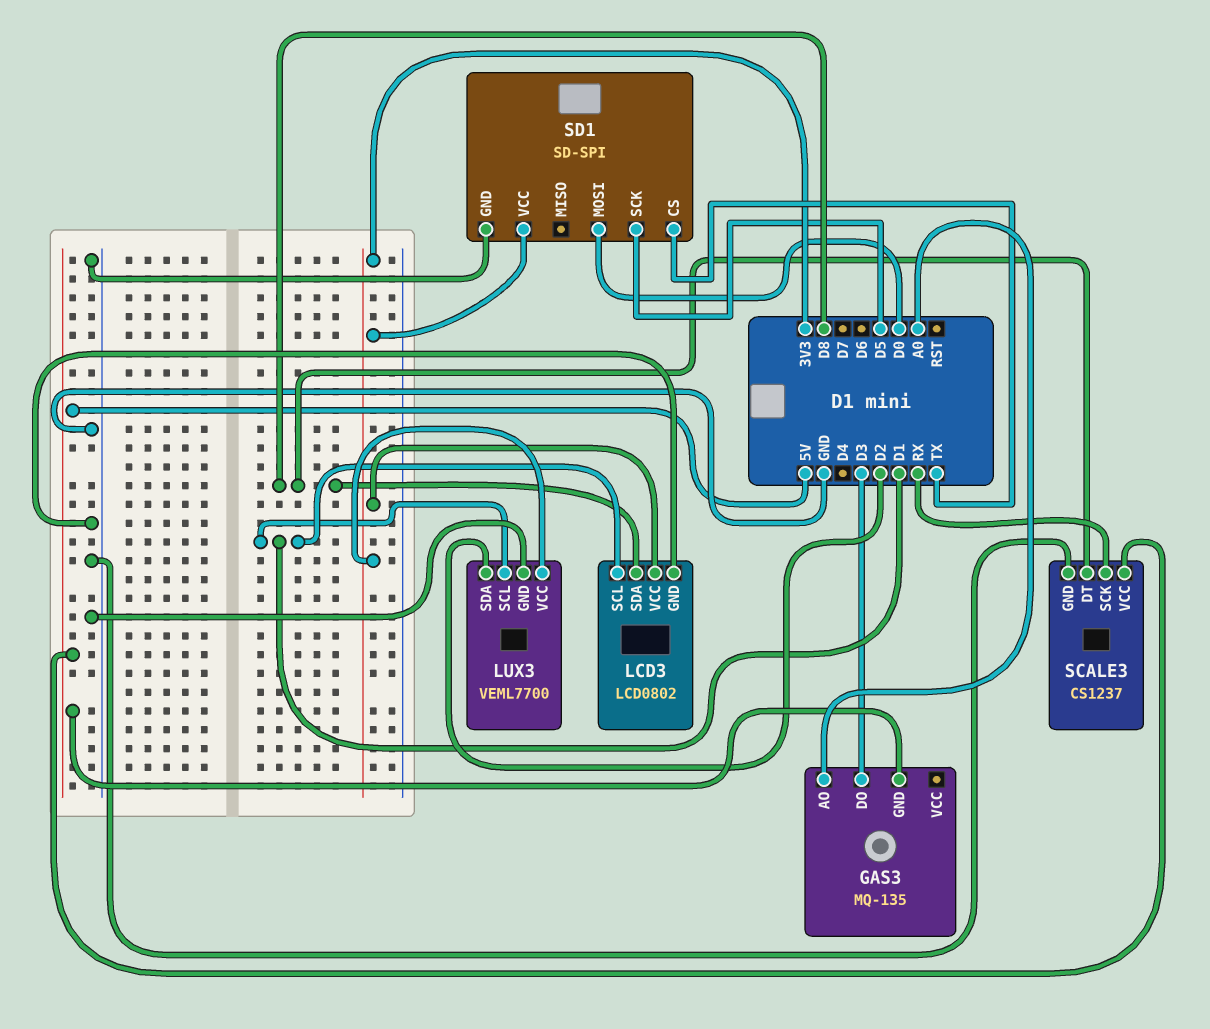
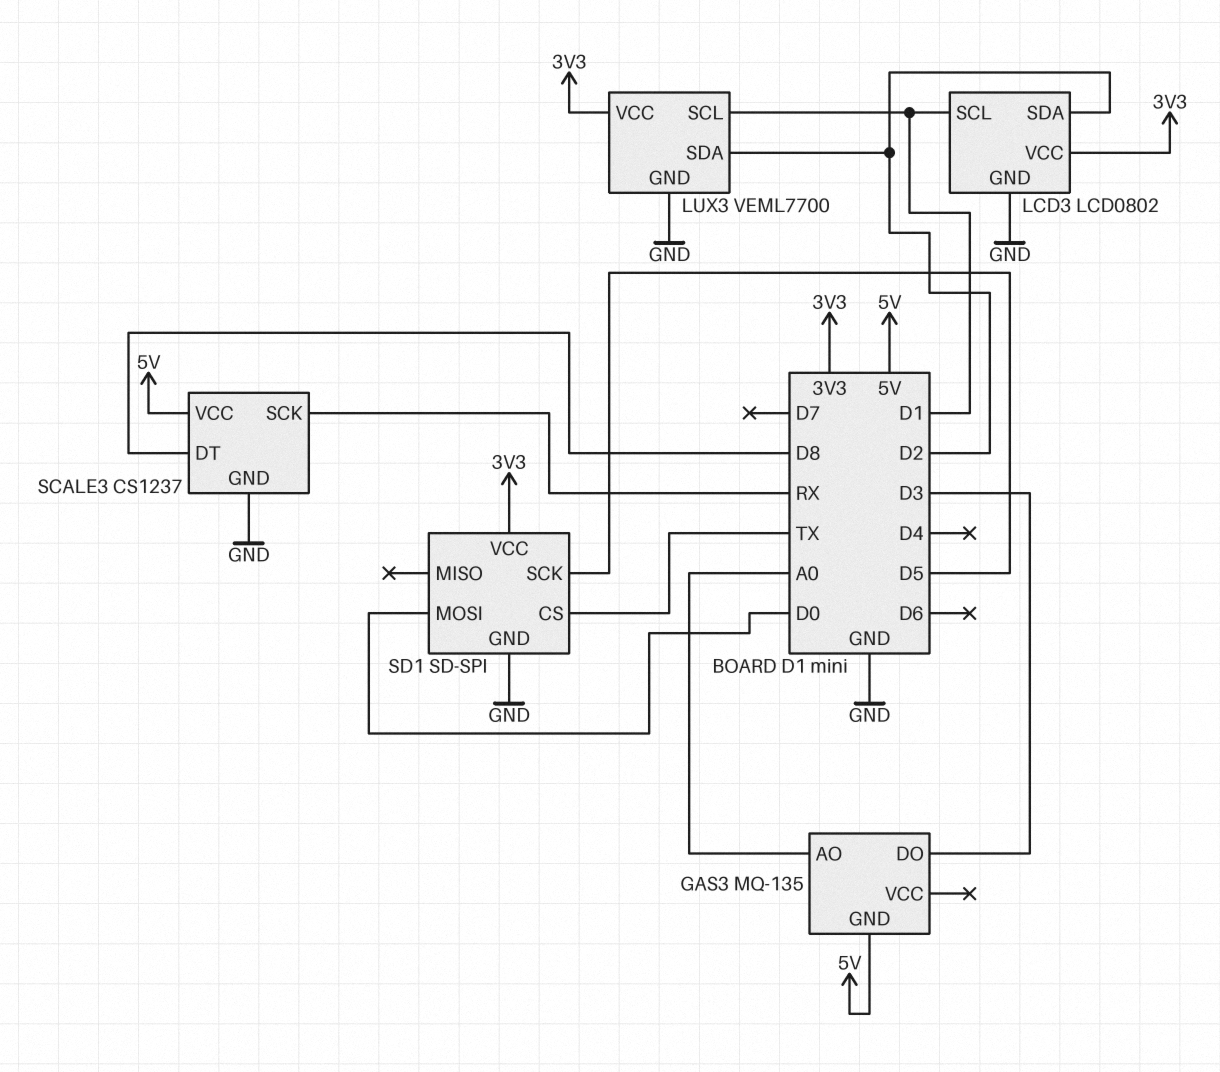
LCD3 pin SDA: D8 -> D2

